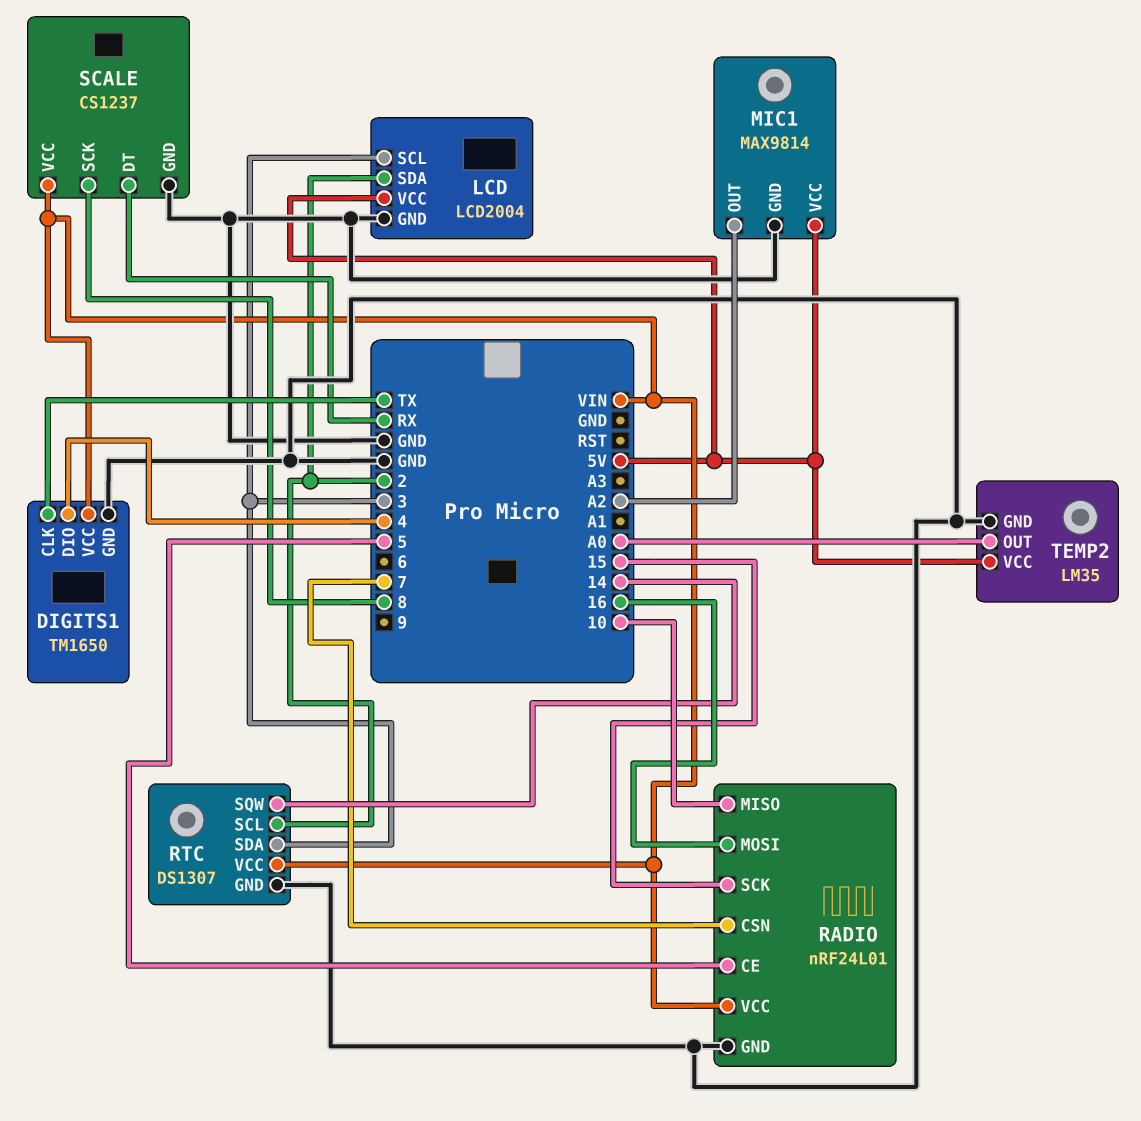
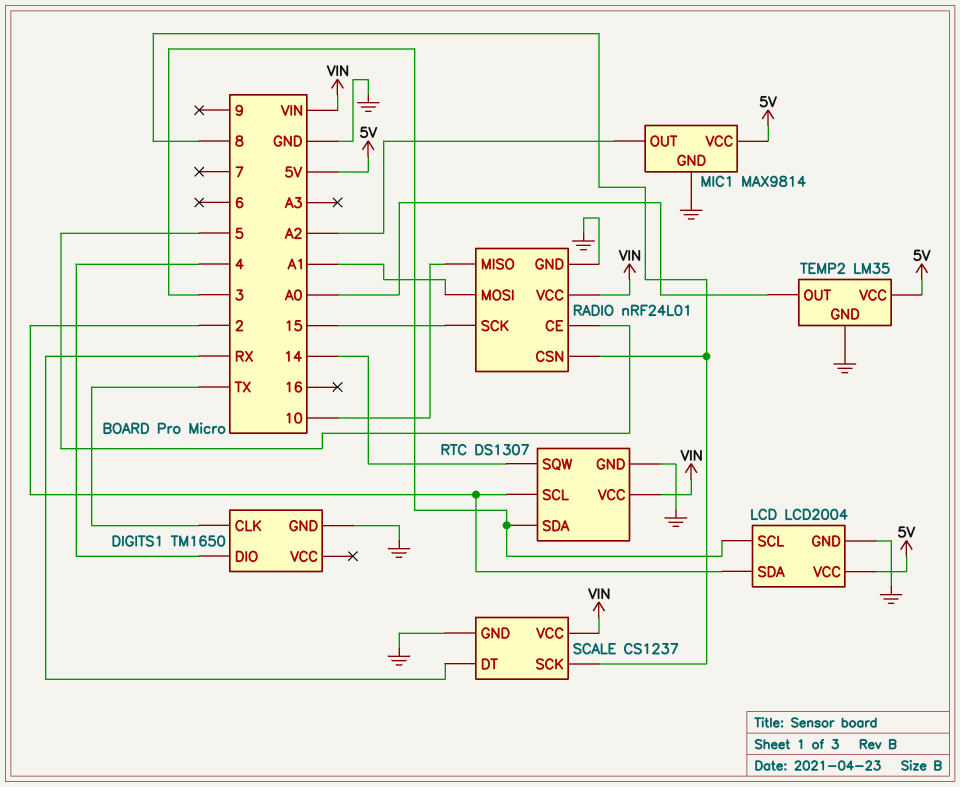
DIGITS1 pin VCC: VIN -> none
RADIO pin CSN: 7 -> 8
RADIO pin MOSI: 16 -> A1

